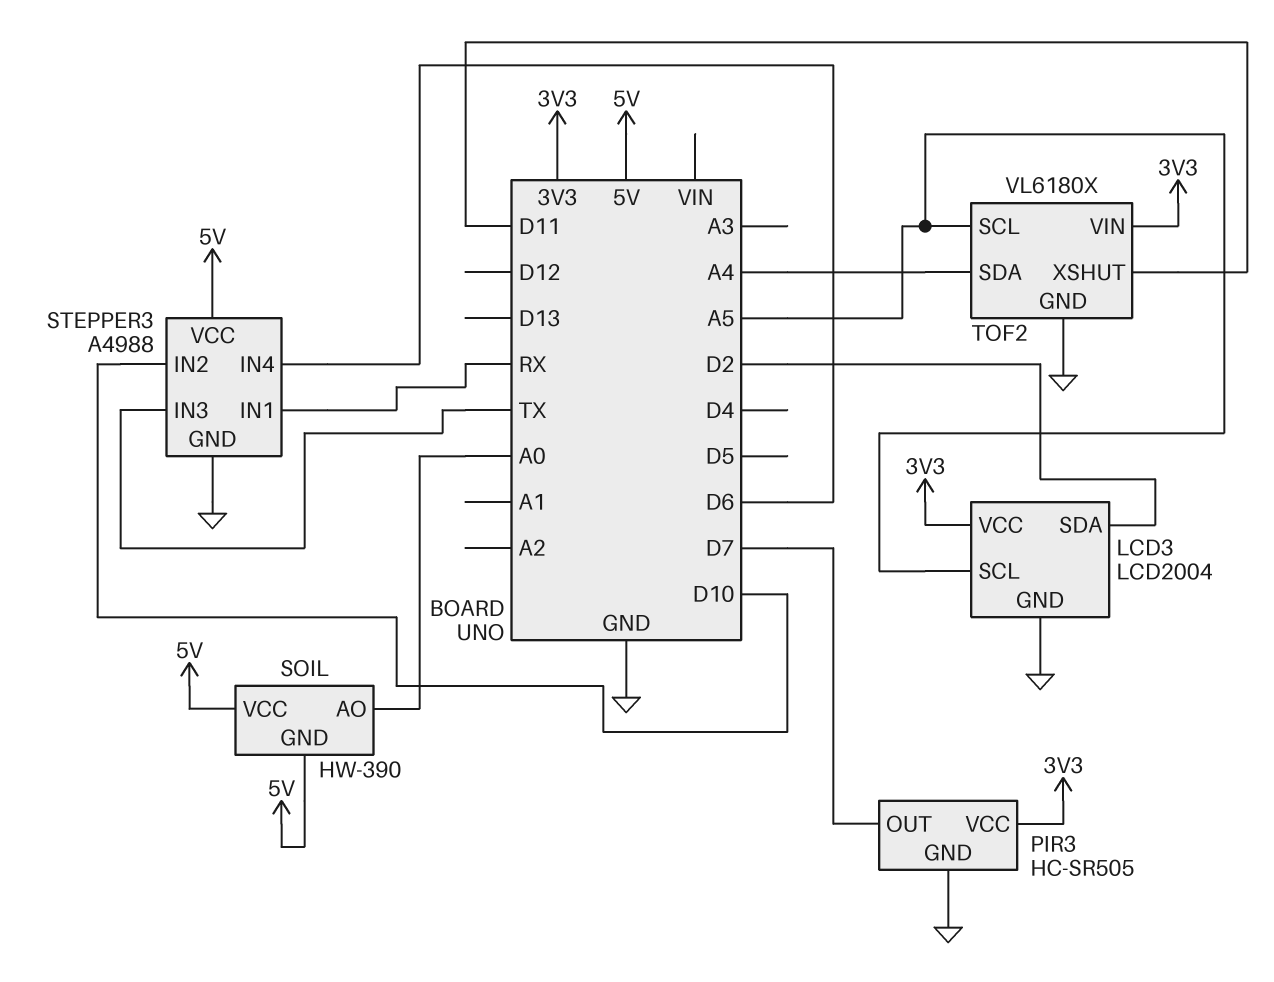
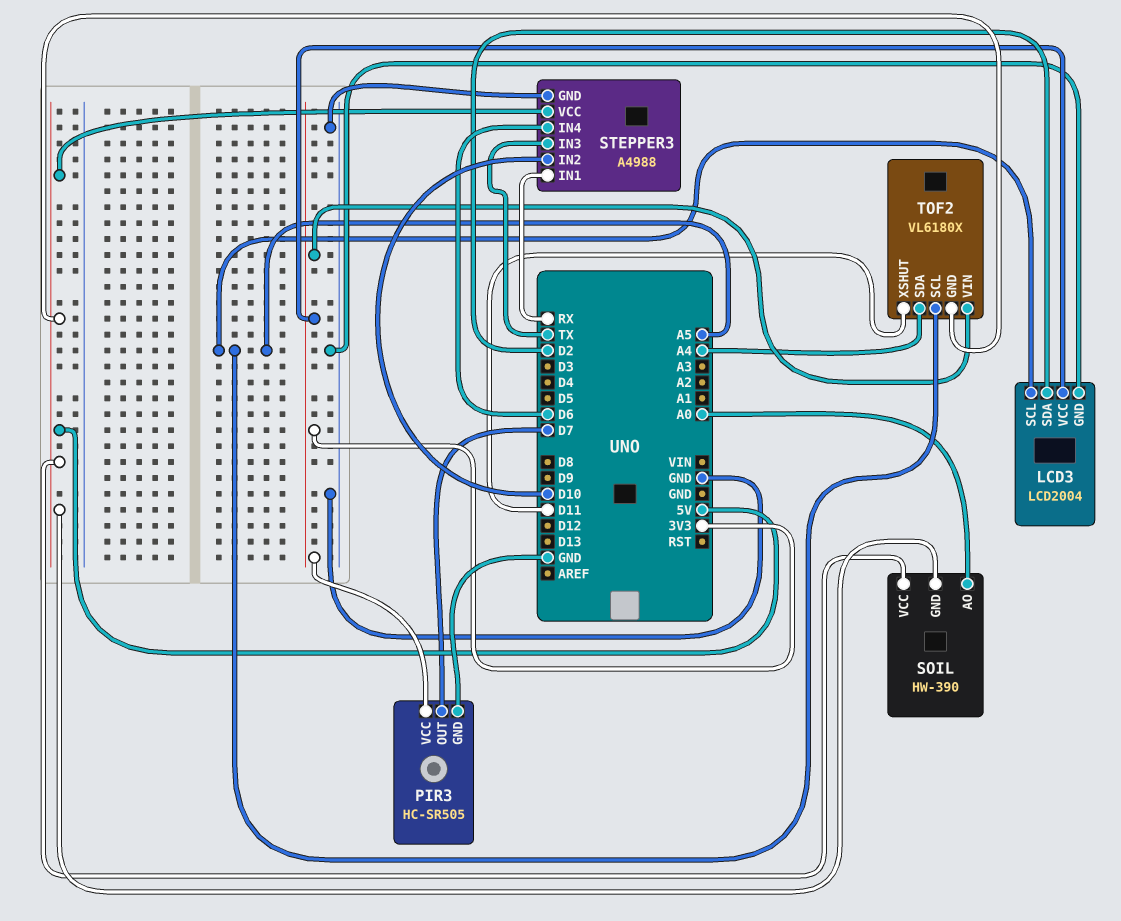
TOF2 pin GND: GND -> 5V

